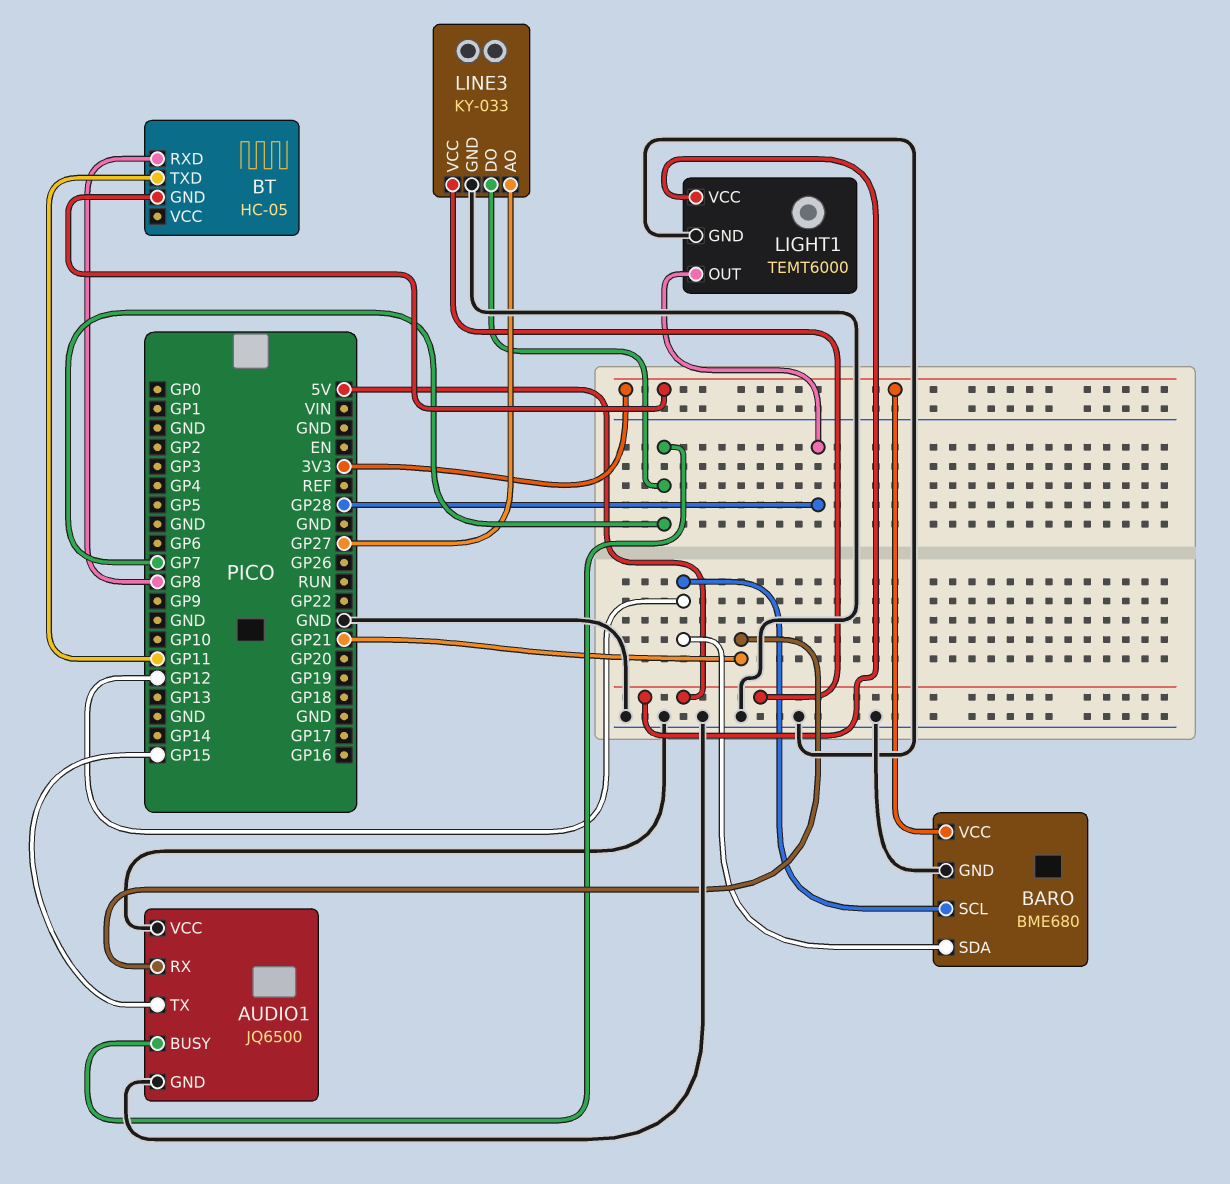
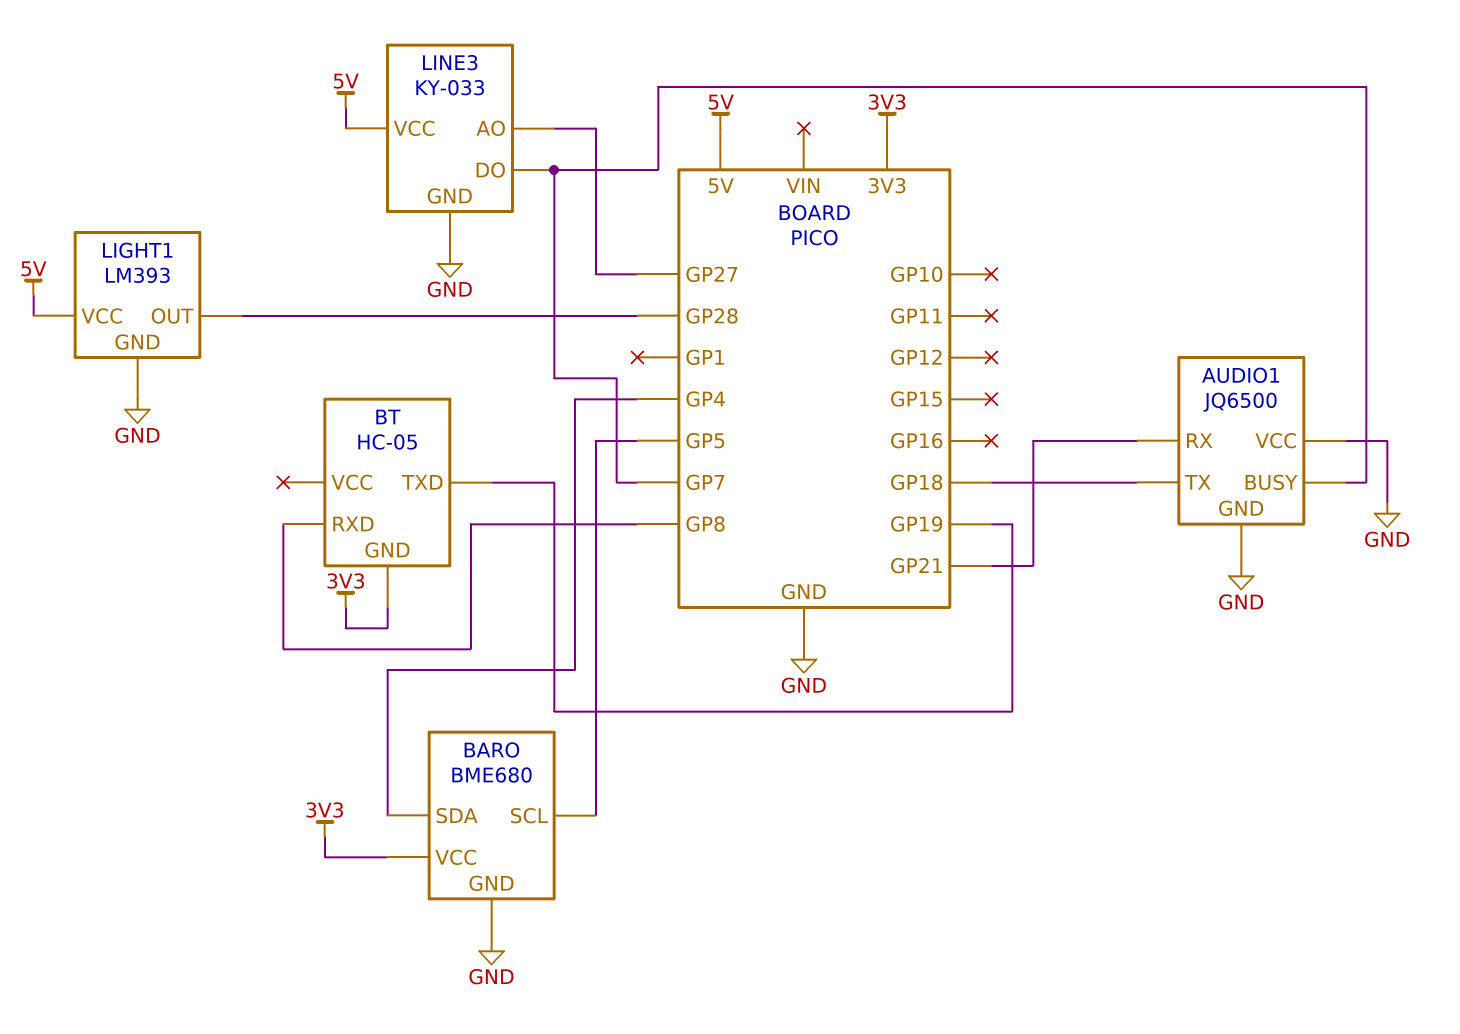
AUDIO1 pin TX: GP15 -> GP18
BARO pin SCL: GP12 -> GP5
BARO pin SDA: GP12 -> GP4
BT pin TXD: GP11 -> GP19
LIGHT1: TEMT6000 -> LM393

